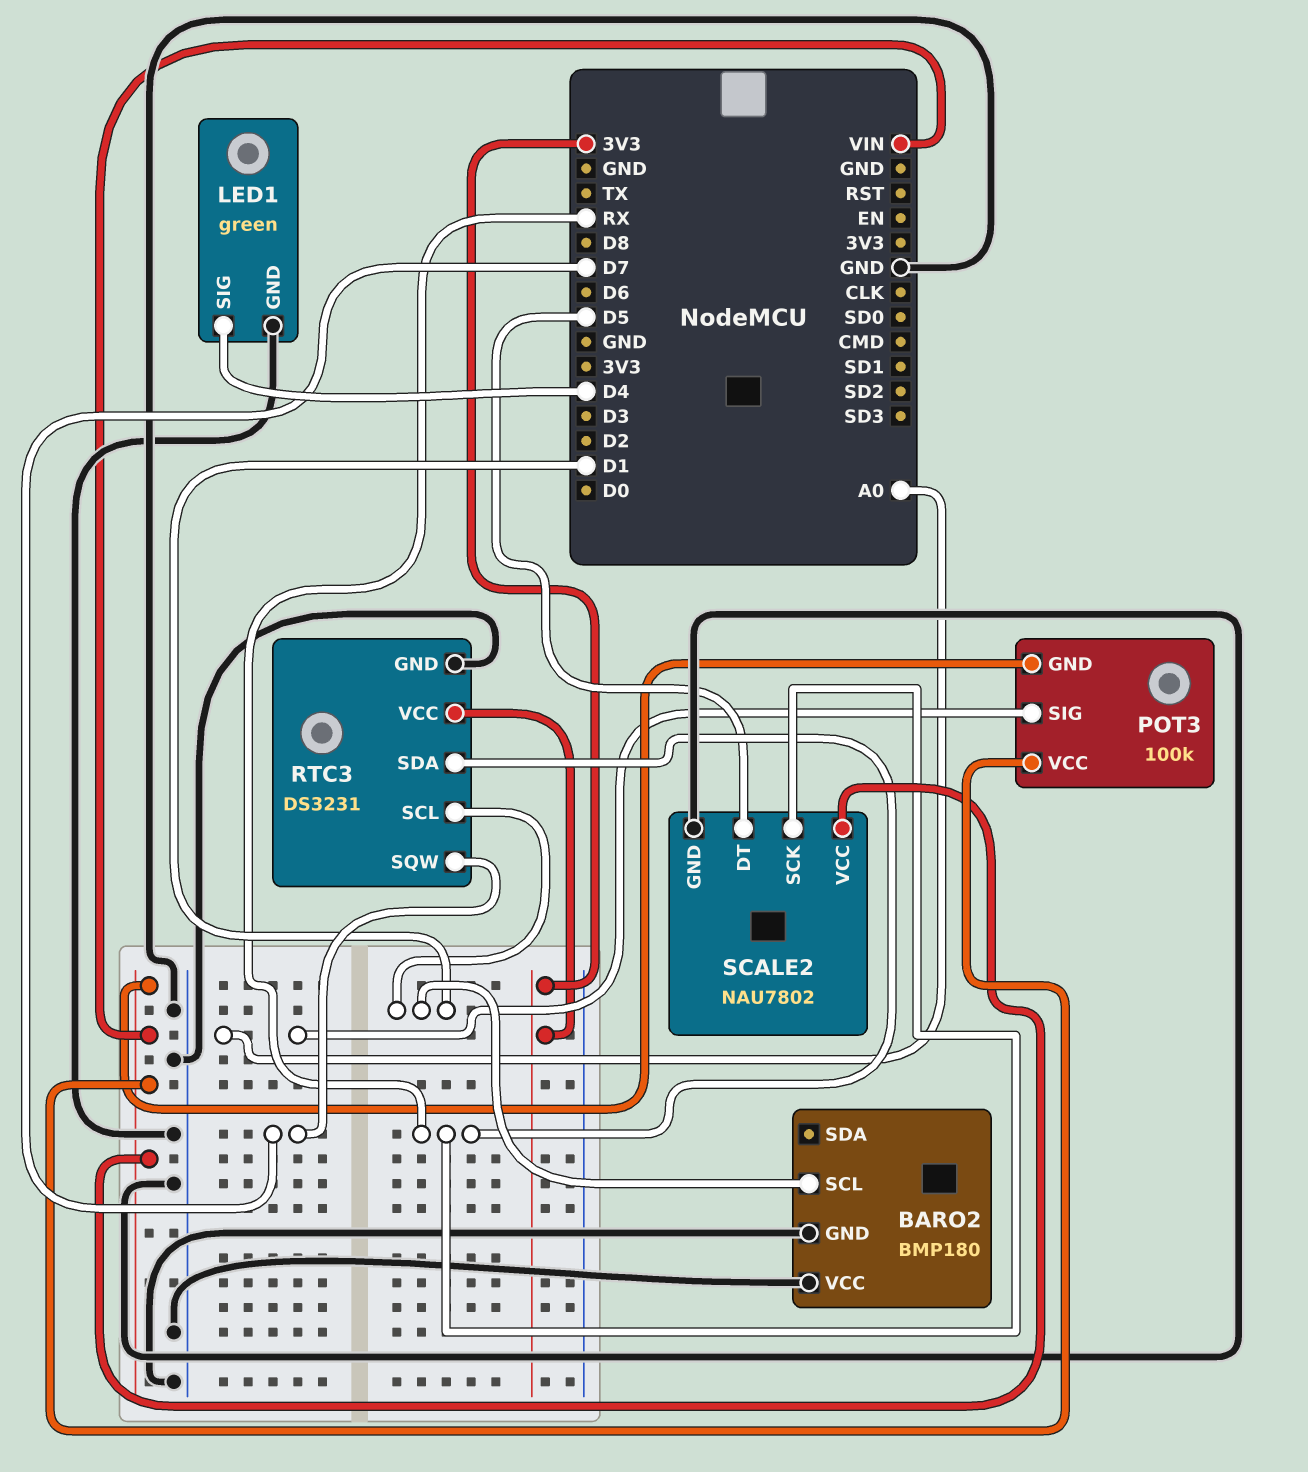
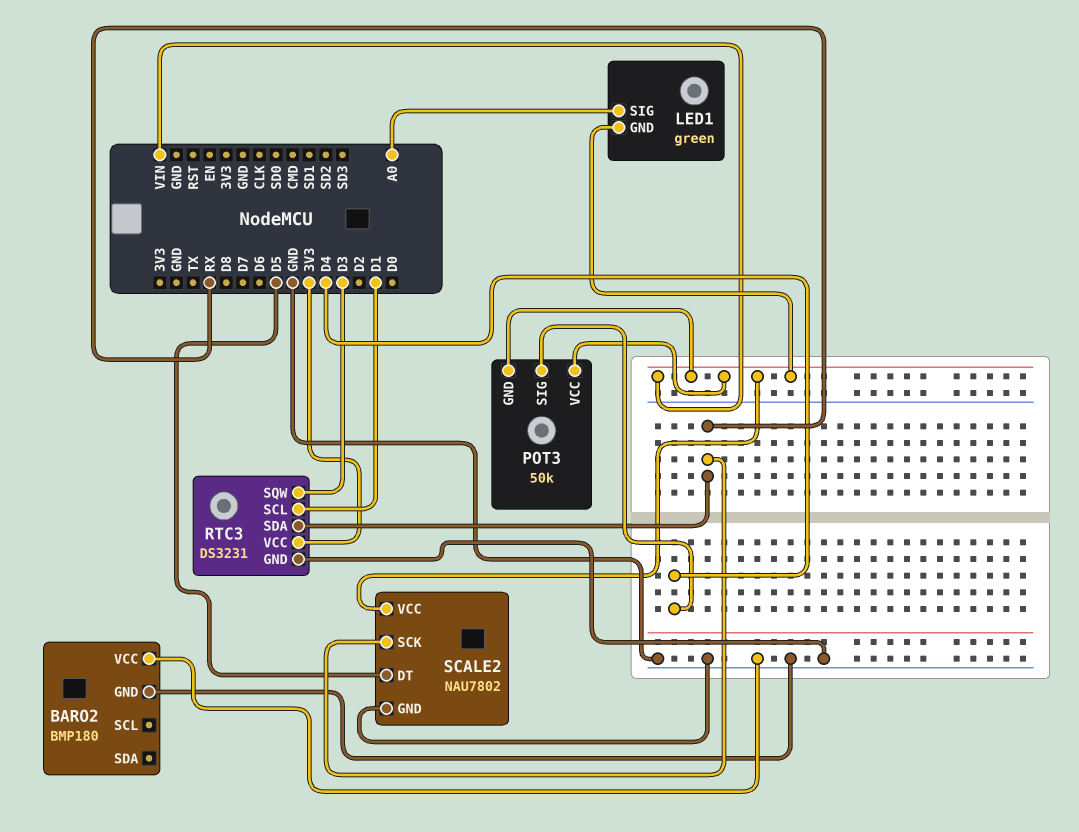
BARO2 pin SCL: D1 -> none
LED1 pin GND: GND -> VIN
LED1 pin SIG: D4 -> A0
POT3: 100k -> 50k
POT3 pin SIG: A0 -> D4
RTC3 pin SQW: D7 -> D3

